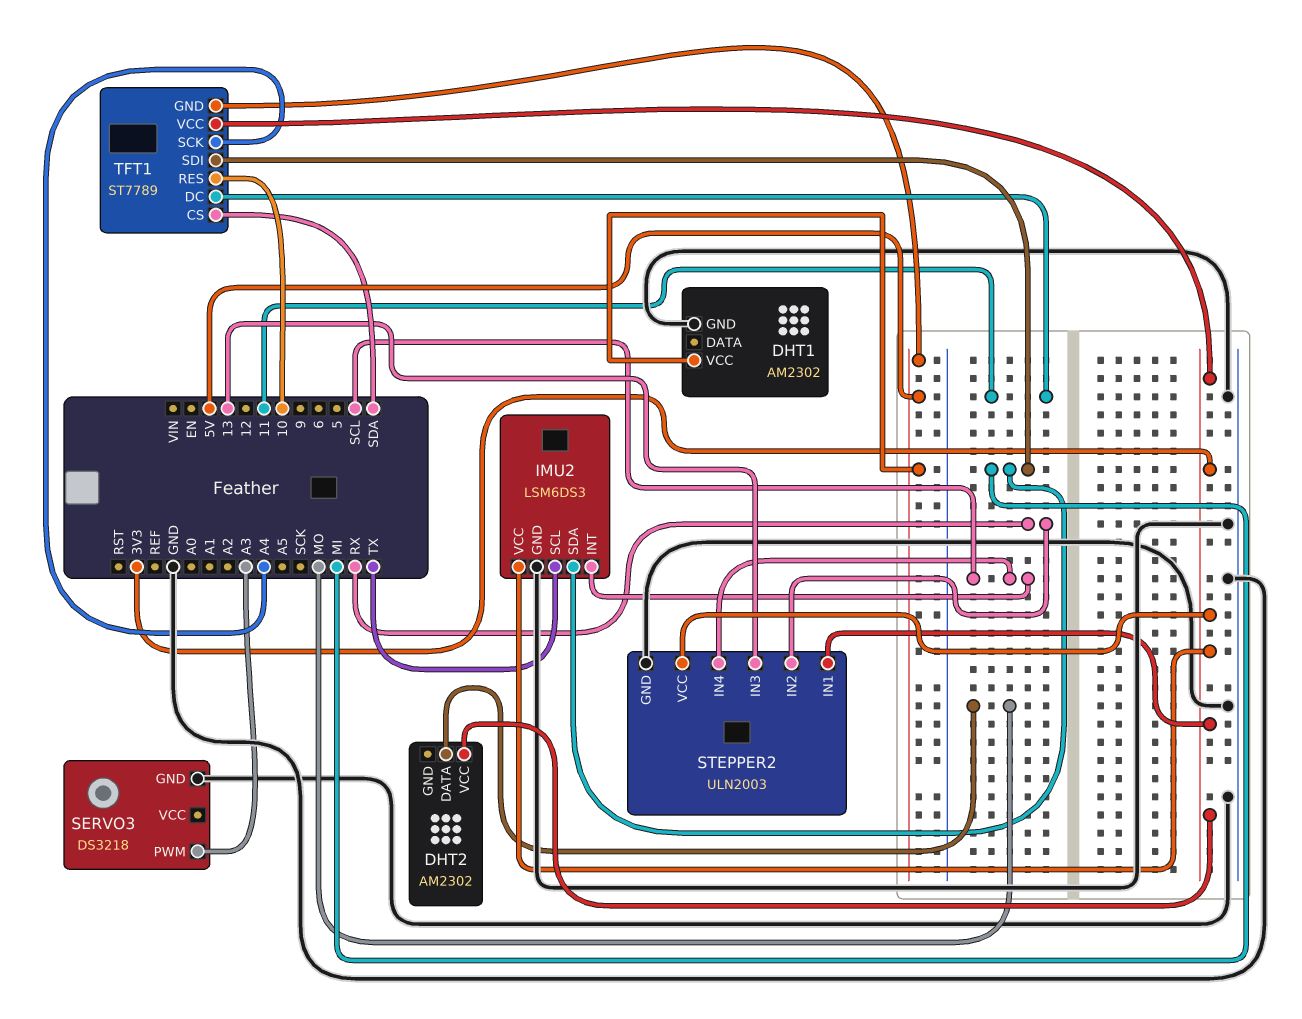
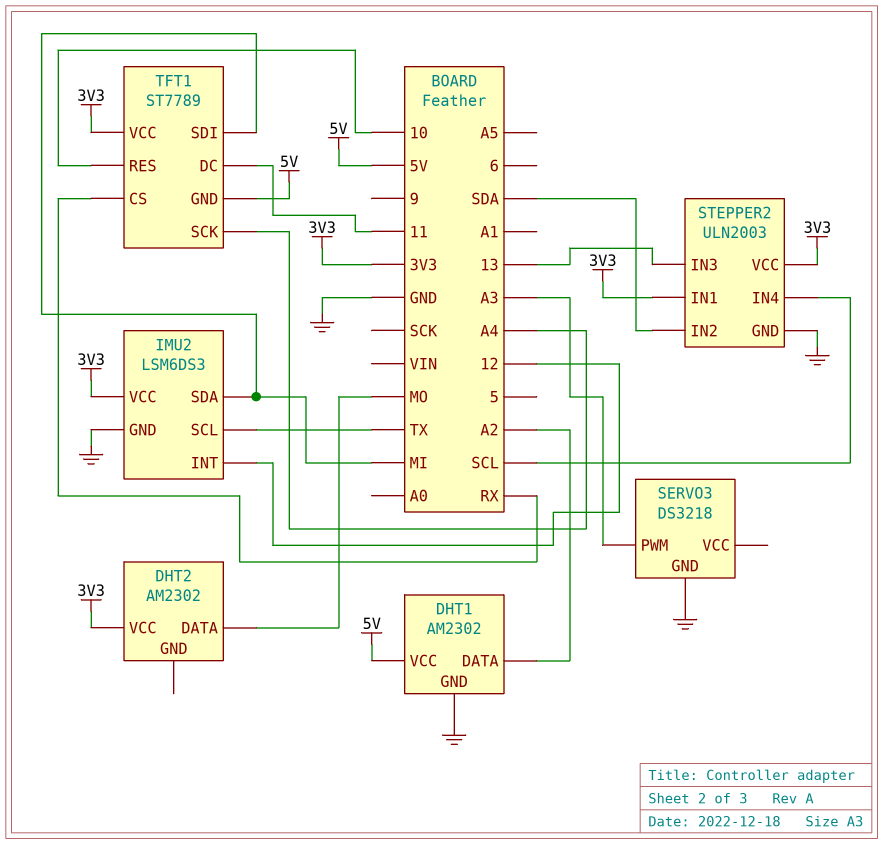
DHT1 pin DATA: none -> A2
IMU2 pin INT: SCL -> 12
STEPPER2 pin IN2: RX -> SDA
TFT1 pin CS: SDA -> RX

